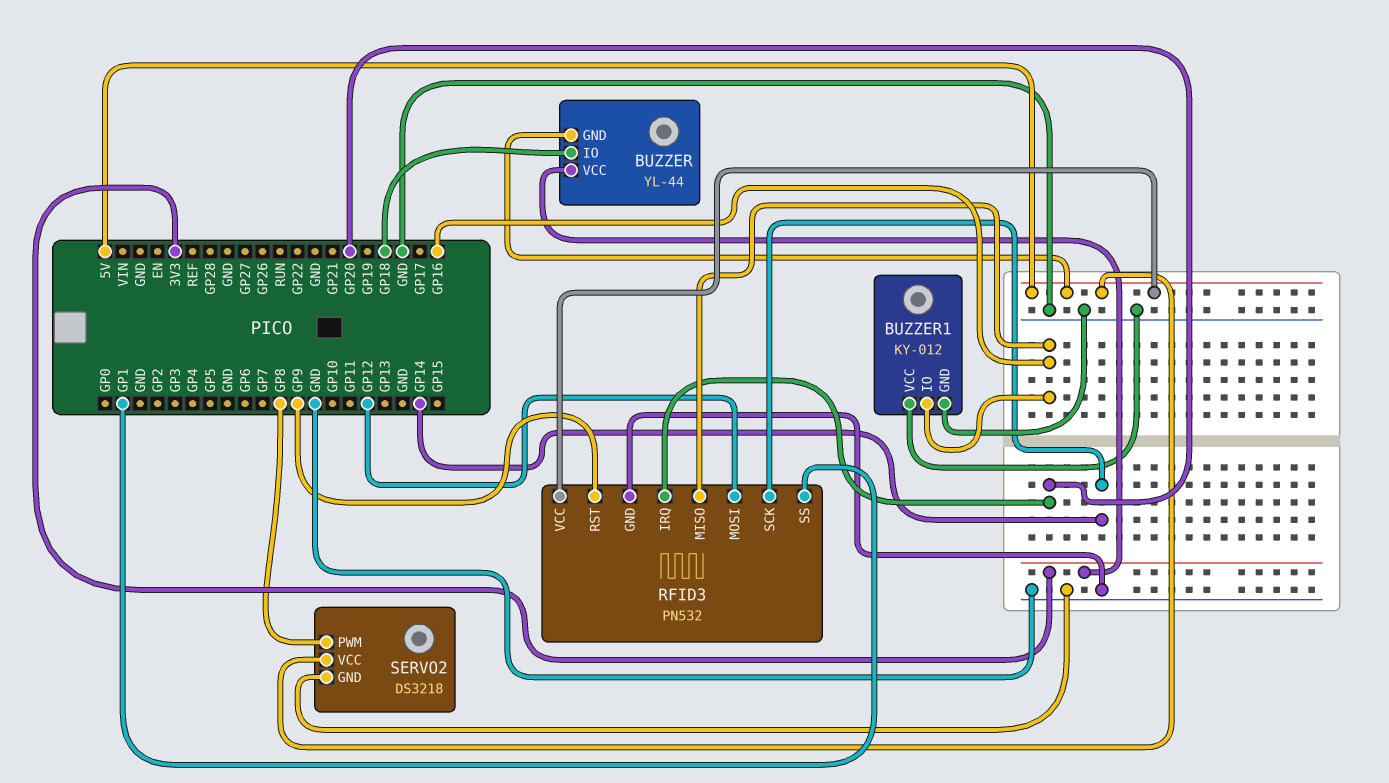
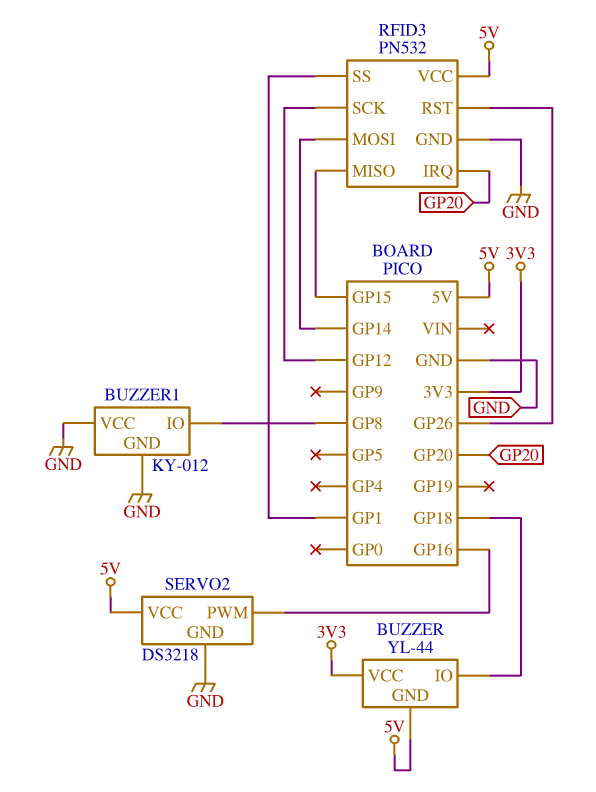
BUZZER1 pin IO: GP16 -> GP8
RFID3 pin MISO: GP16 -> GP15
RFID3 pin MOSI: GP12 -> GP14
RFID3 pin RST: GP9 -> GP26
RFID3 pin SCK: GP14 -> GP12
SERVO2 pin PWM: GP8 -> GP16

